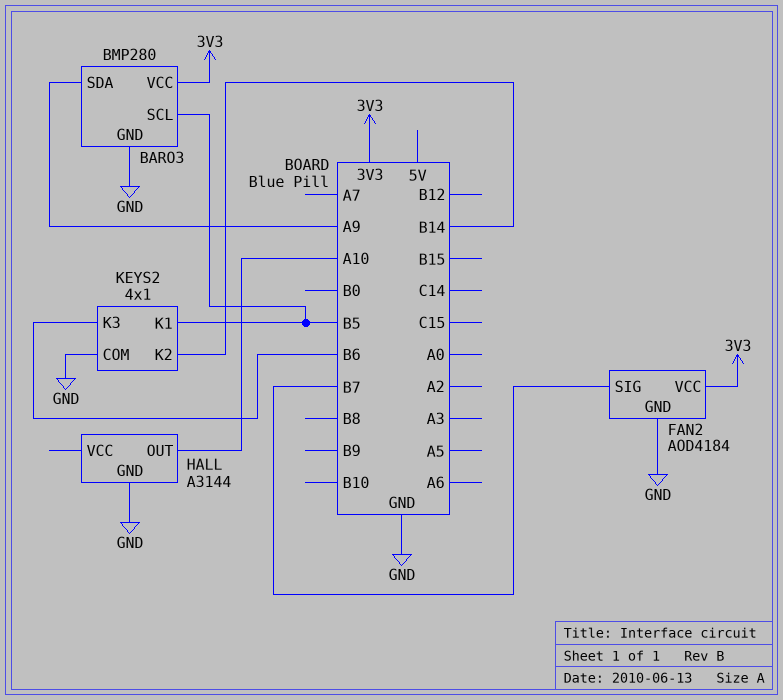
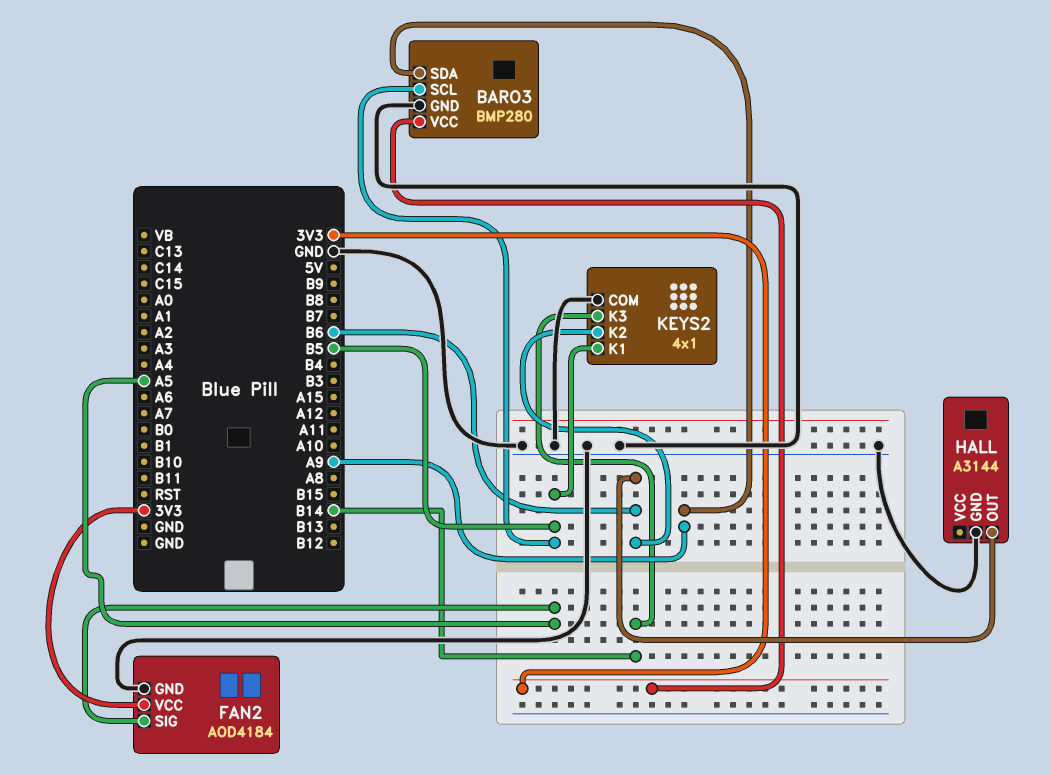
FAN2 pin SIG: B7 -> A5
HALL pin OUT: A10 -> B6
KEYS2 pin K2: B14 -> B6
KEYS2 pin K3: B6 -> B14

